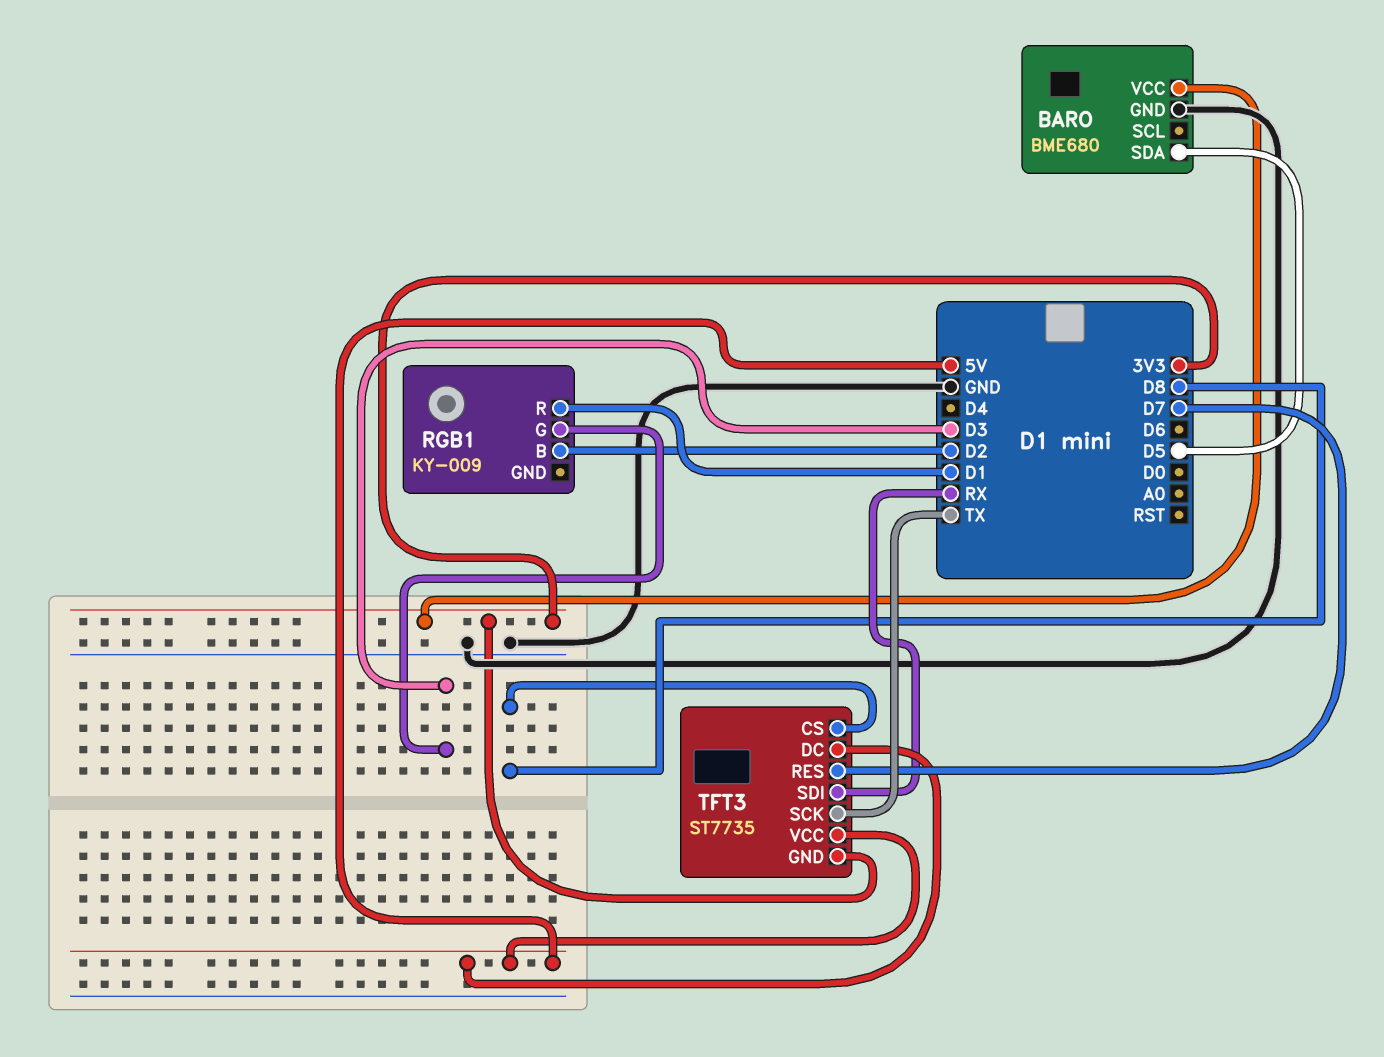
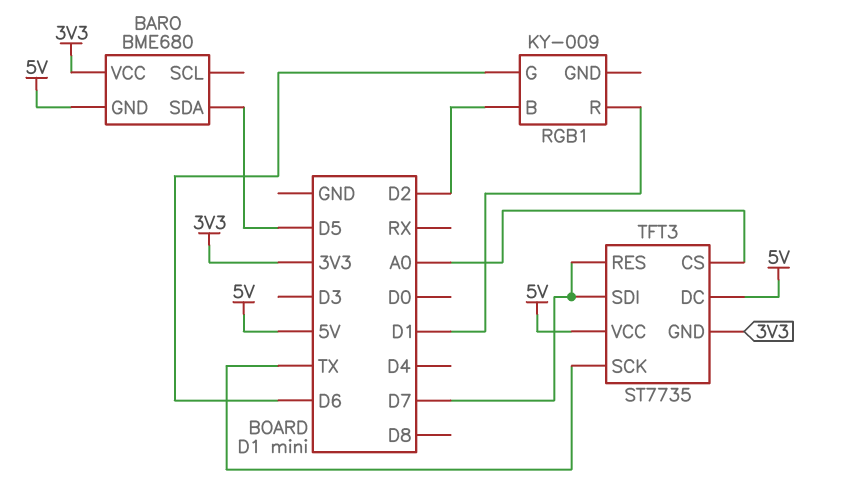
BARO pin GND: GND -> 5V
RGB1 pin G: D3 -> D6
TFT3 pin CS: D8 -> A0
TFT3 pin SDI: RX -> D7

